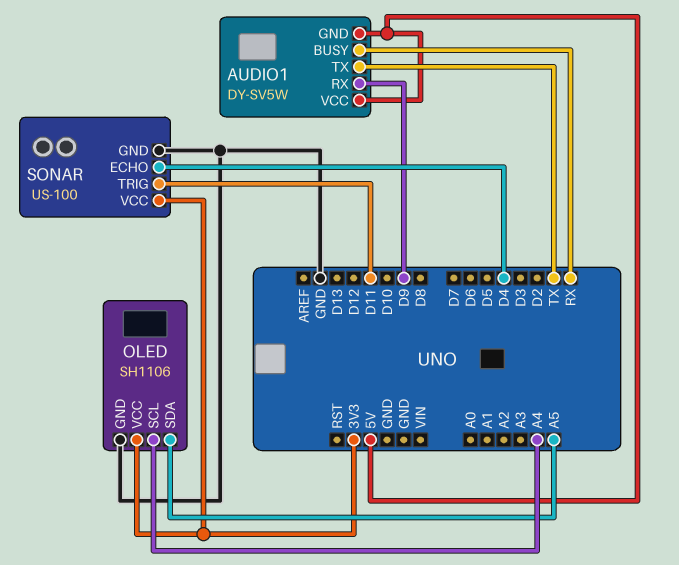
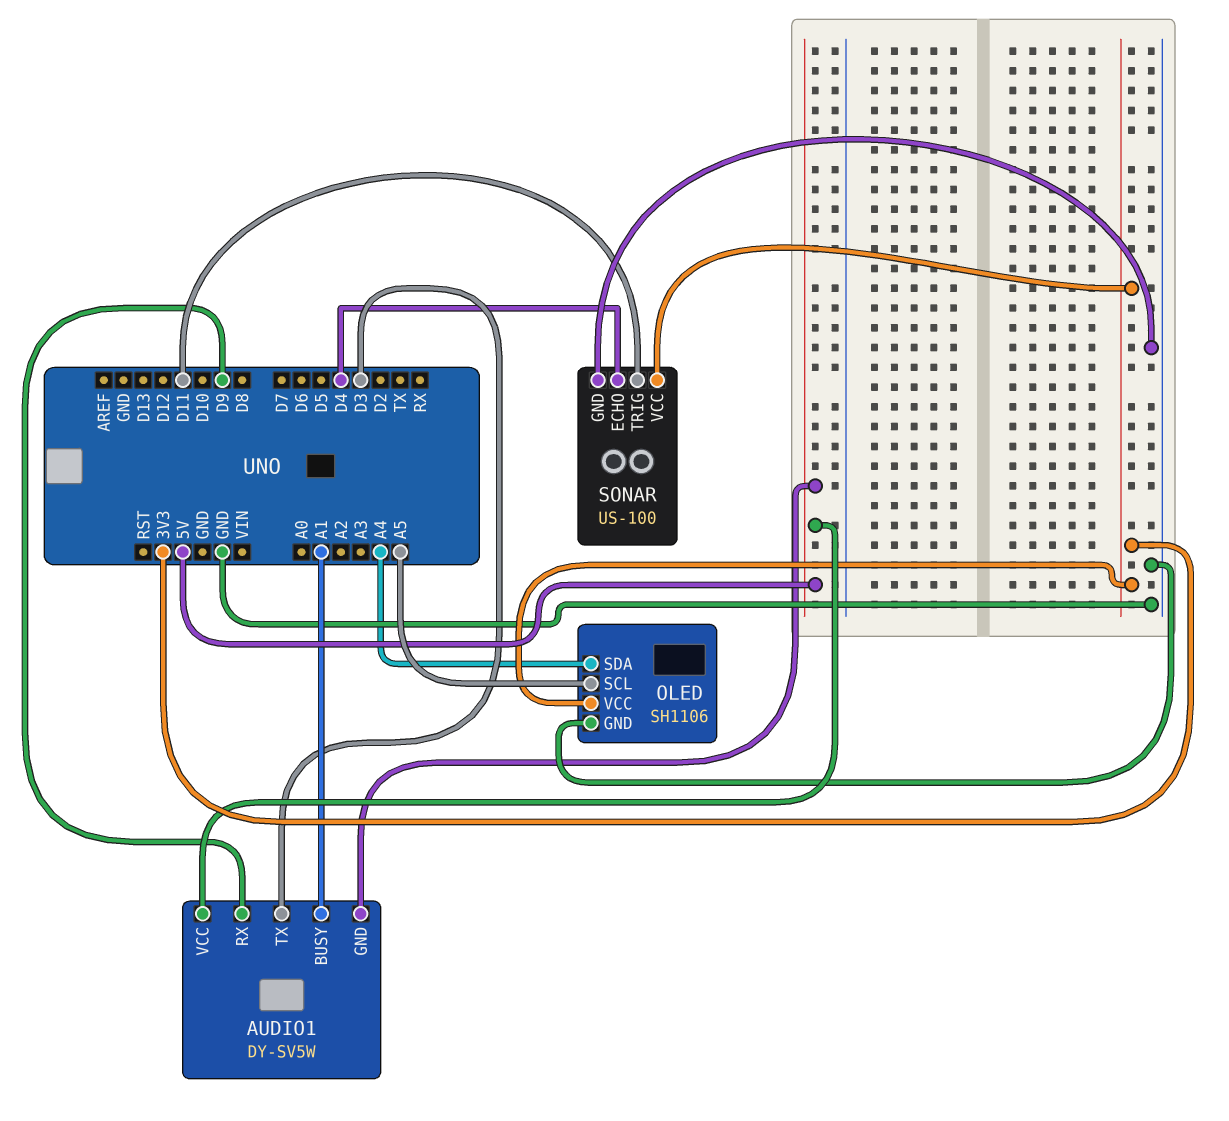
AUDIO1 pin BUSY: RX -> A1
AUDIO1 pin TX: TX -> D3
OLED pin SCL: A4 -> A5
OLED pin SDA: A5 -> A4

